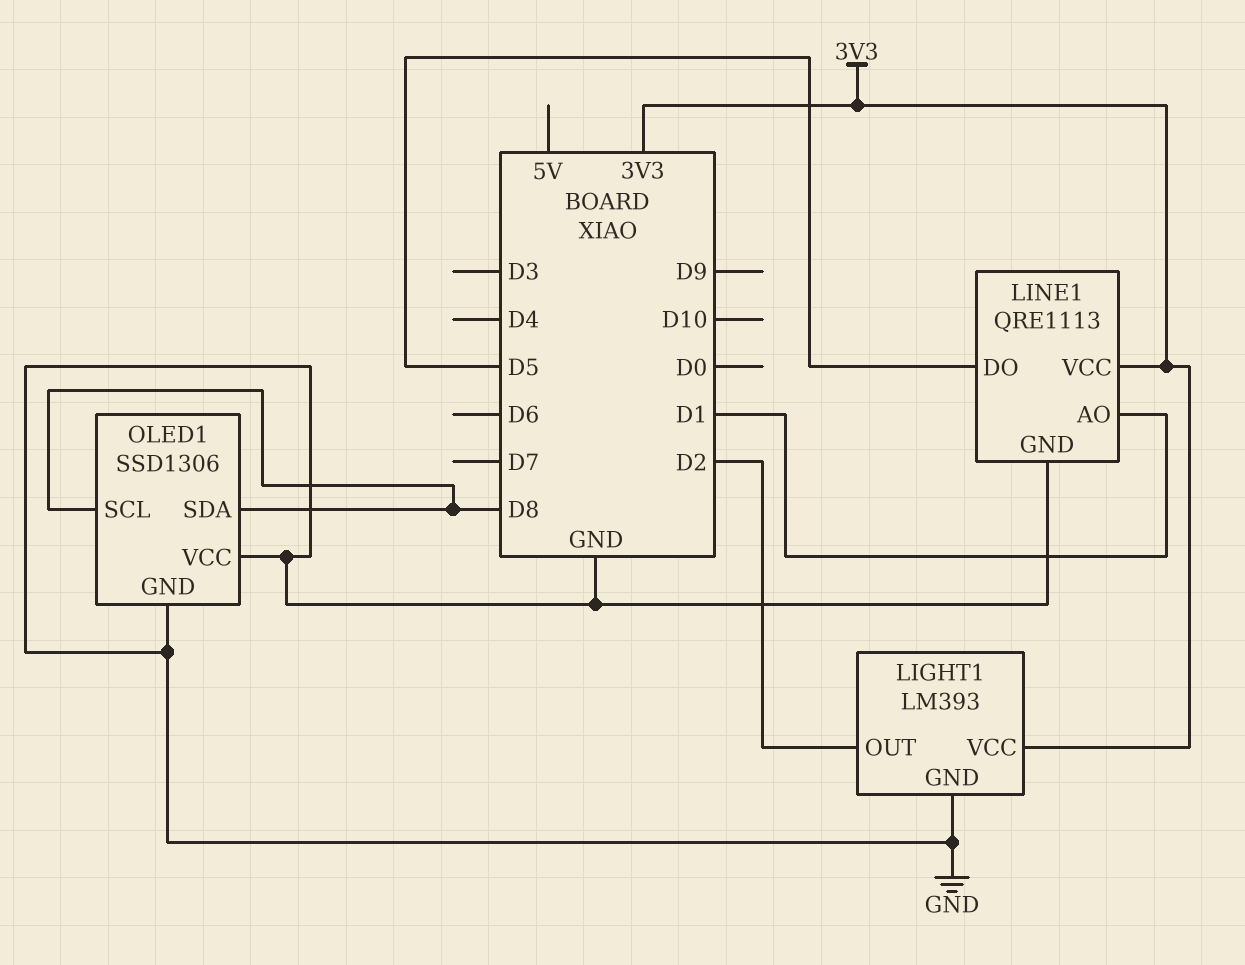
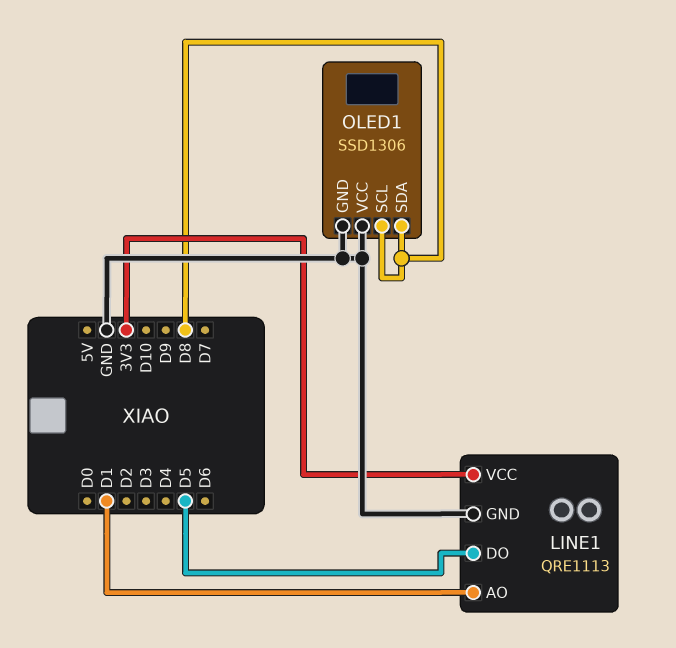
LIGHT1: LM393 -> none
LIGHT1 pin GND: GND -> none
LIGHT1 pin OUT: D2 -> none
LIGHT1 pin VCC: 3V3 -> none

